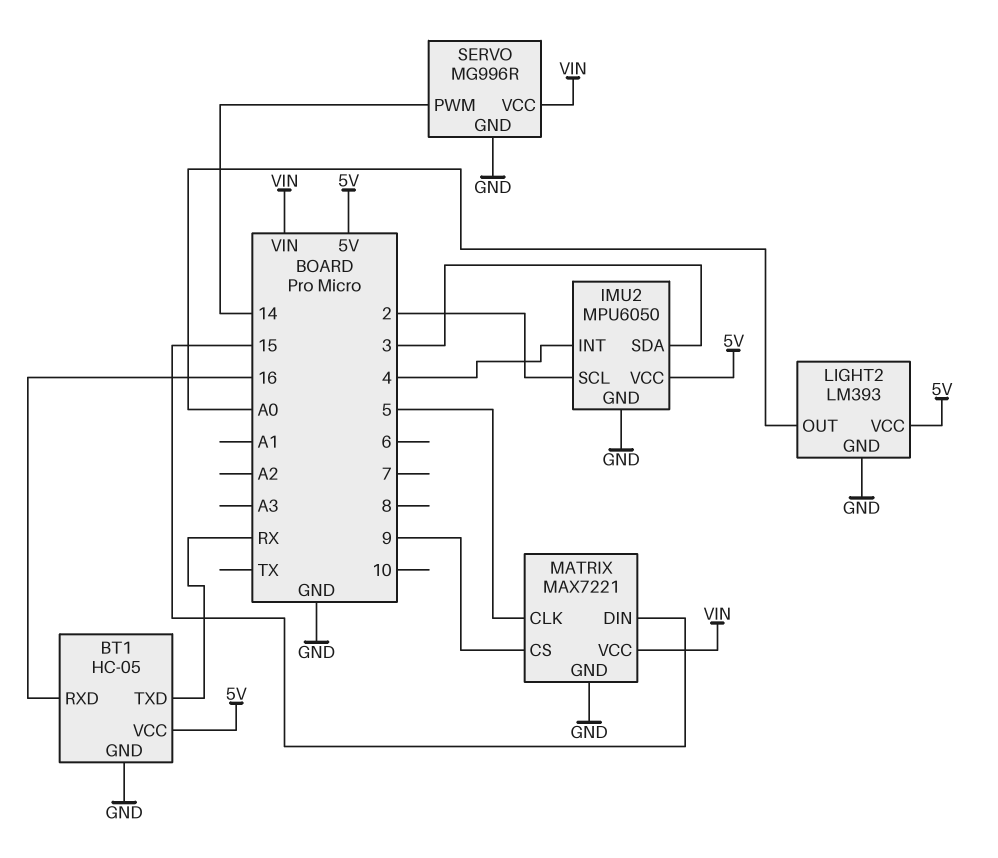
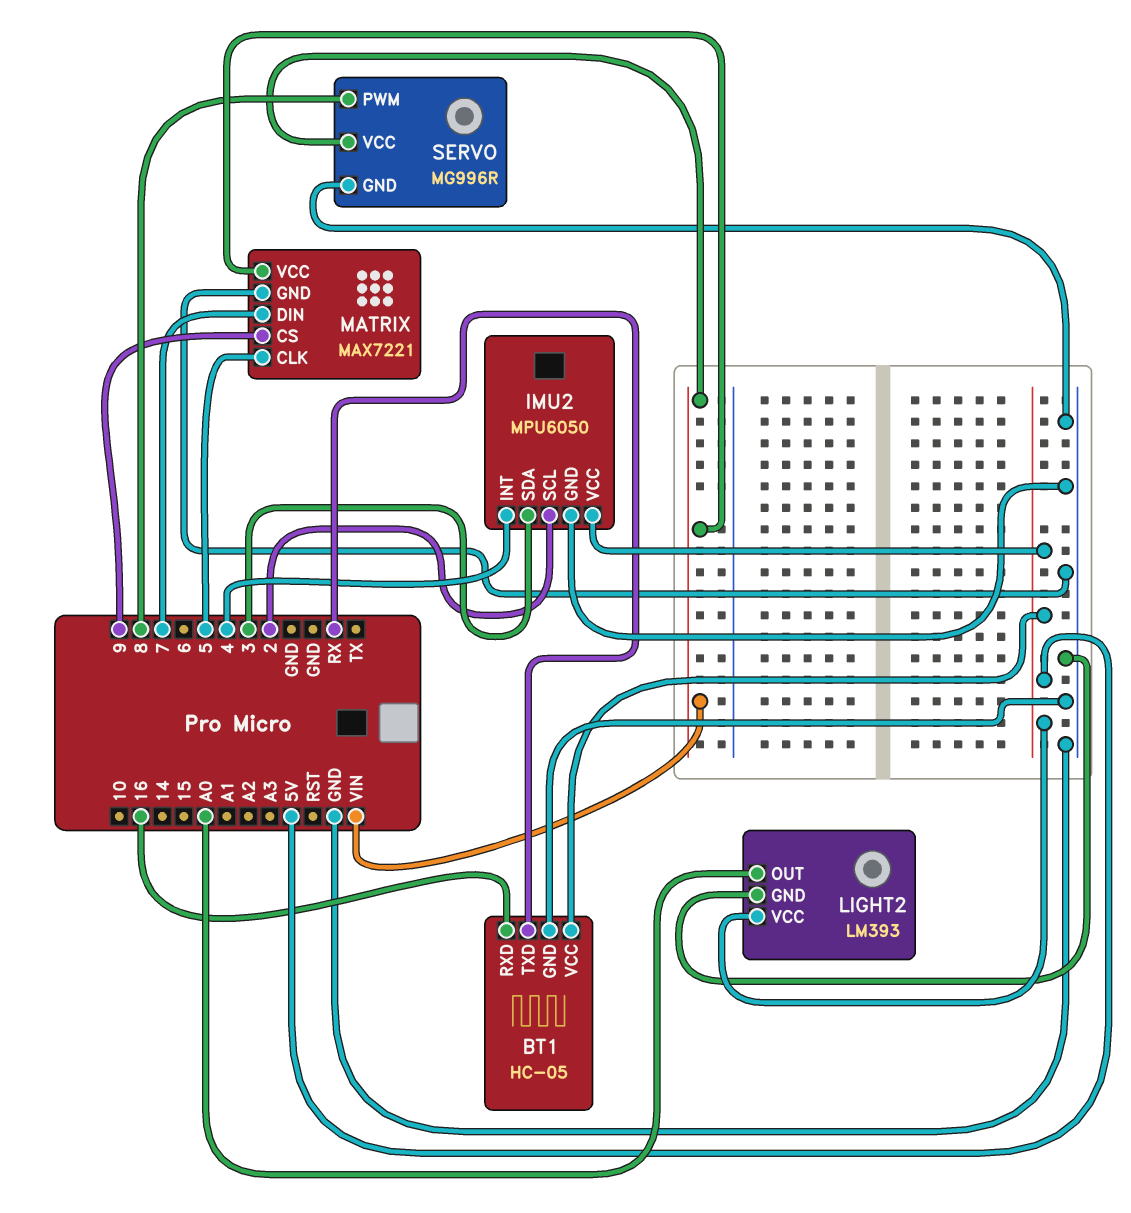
MATRIX pin DIN: 15 -> 7
SERVO pin PWM: 14 -> 8

